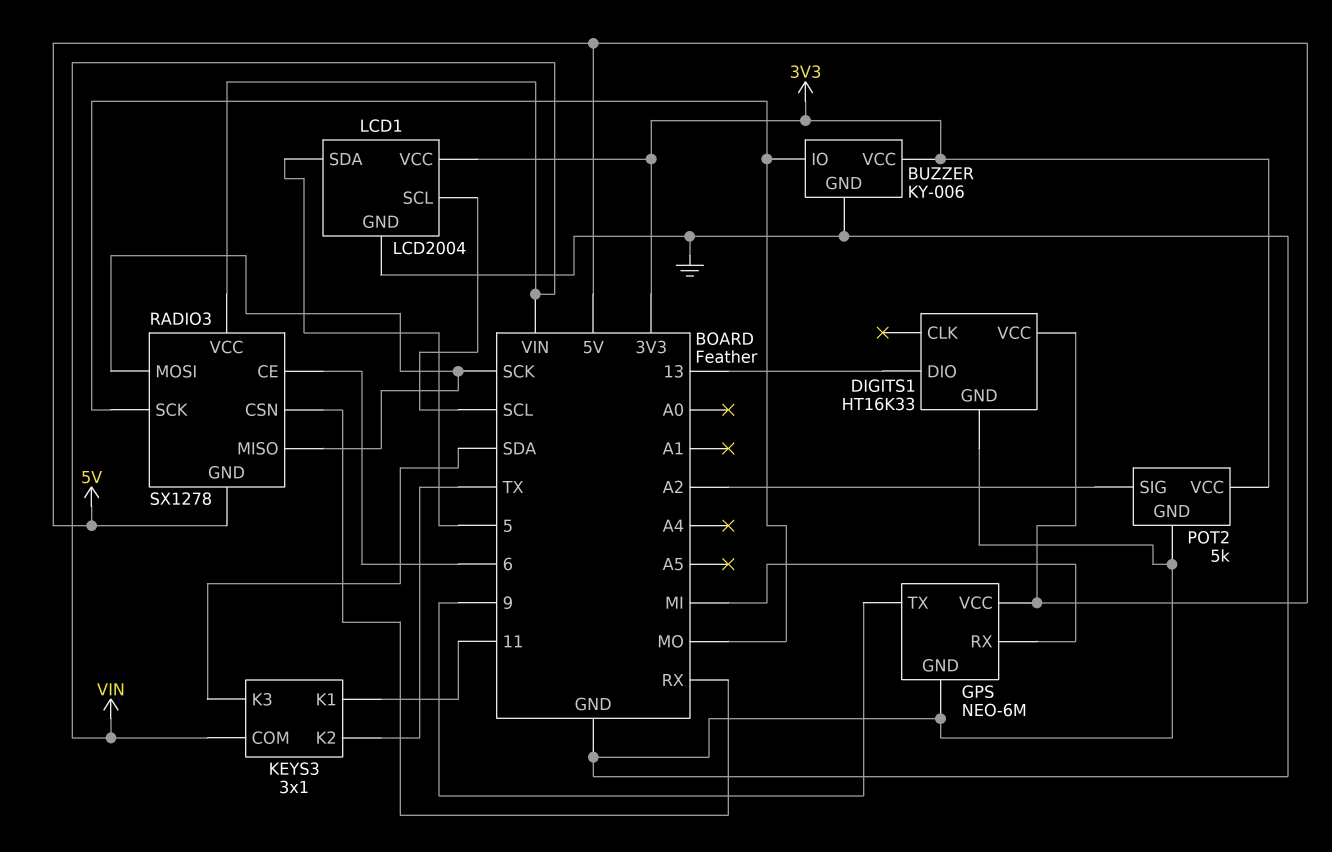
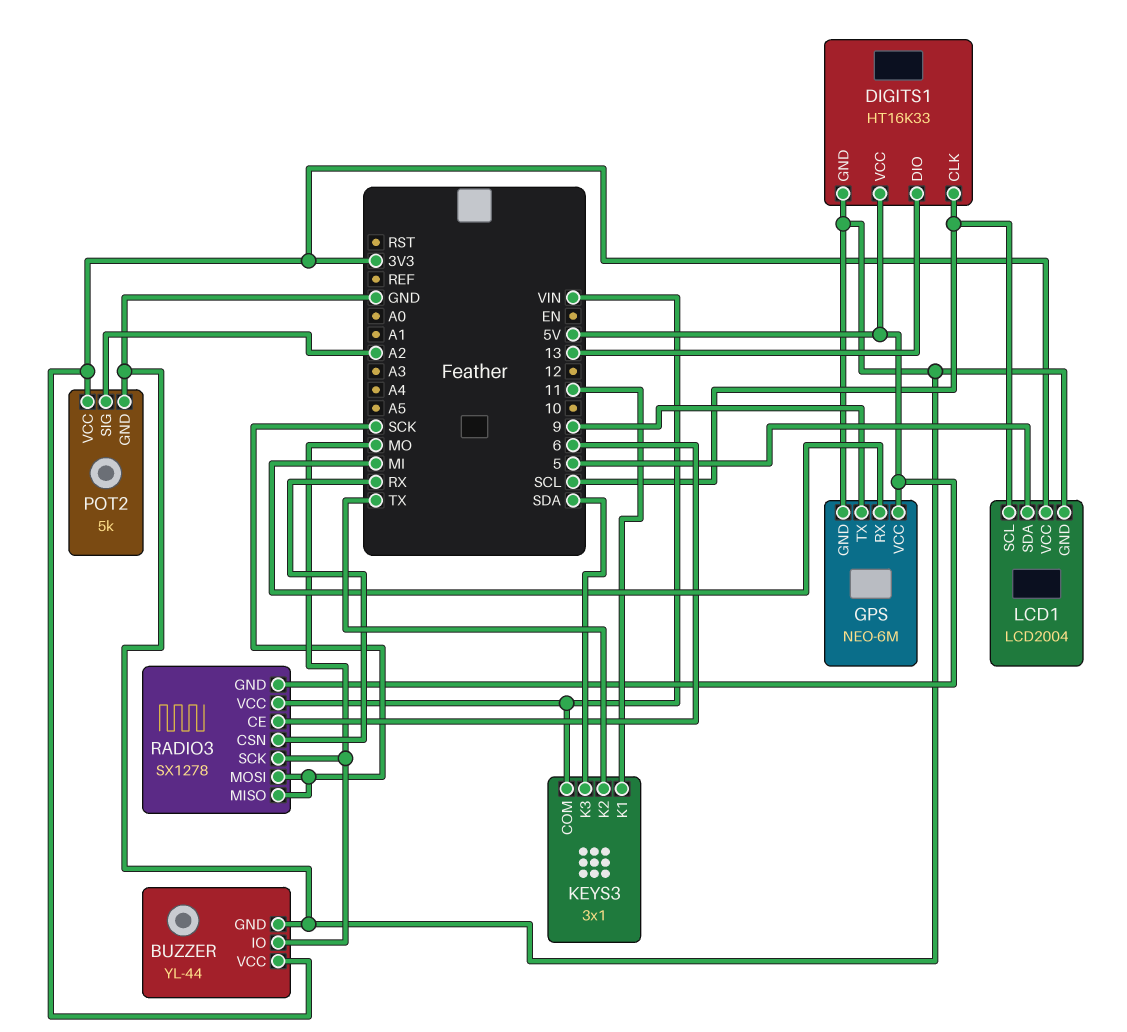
BUZZER: KY-006 -> YL-44
DIGITS1 pin CLK: none -> SCL

